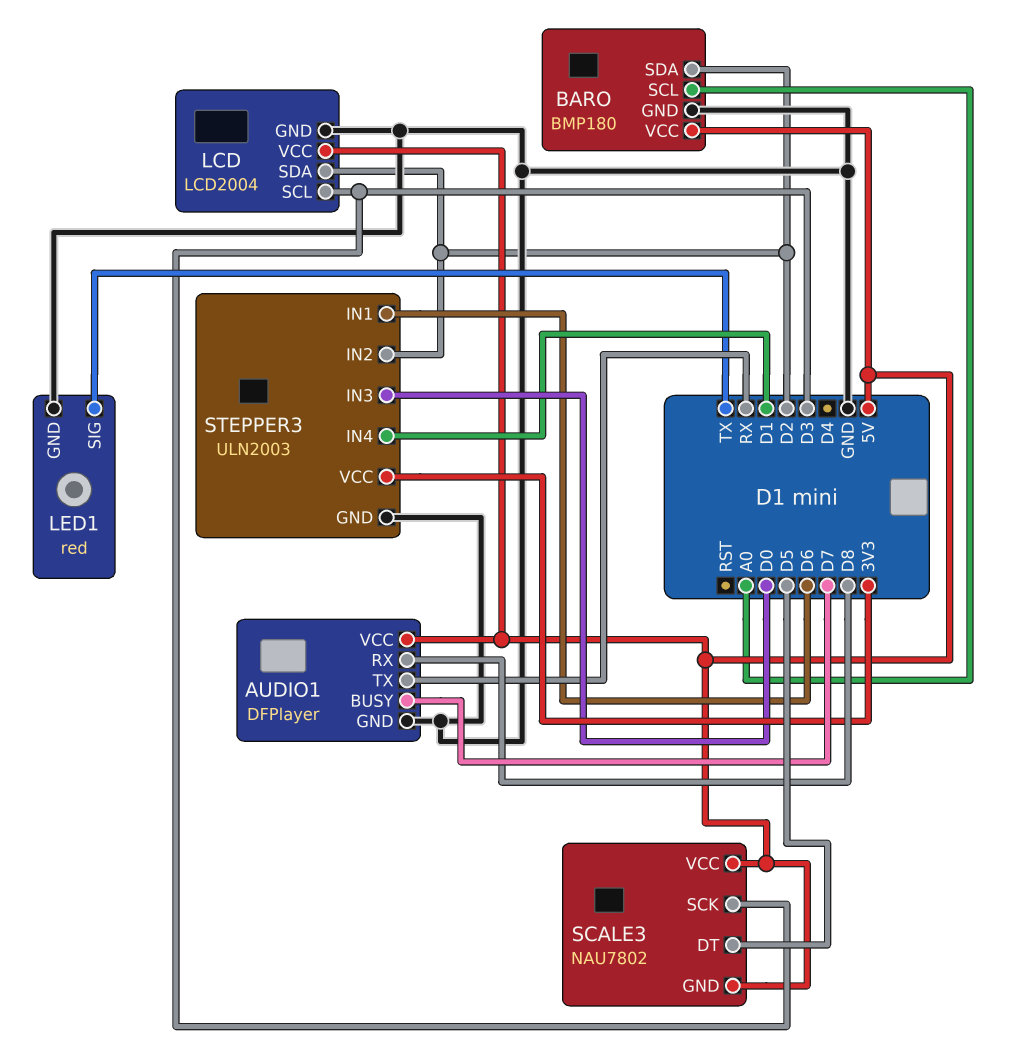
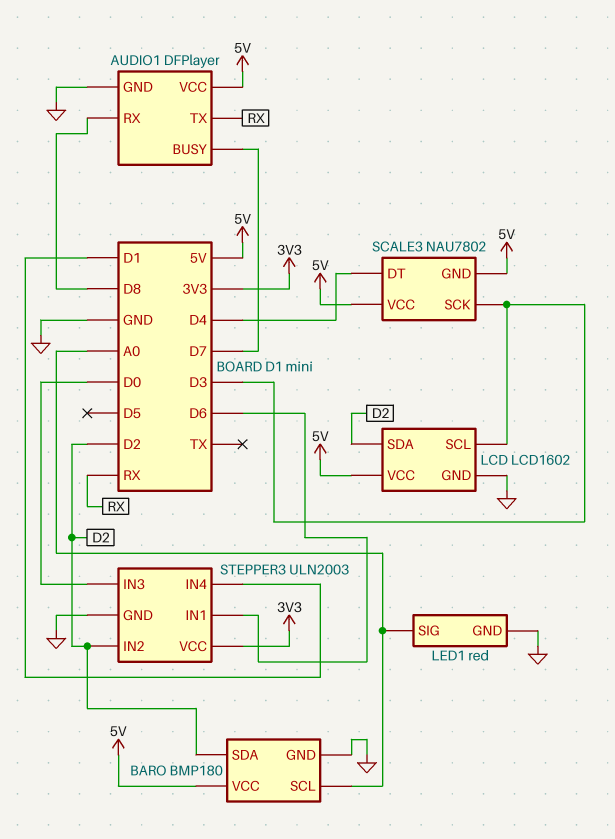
LCD: LCD2004 -> LCD1602
LED1 pin SIG: TX -> A0
SCALE3 pin DT: D5 -> D4

